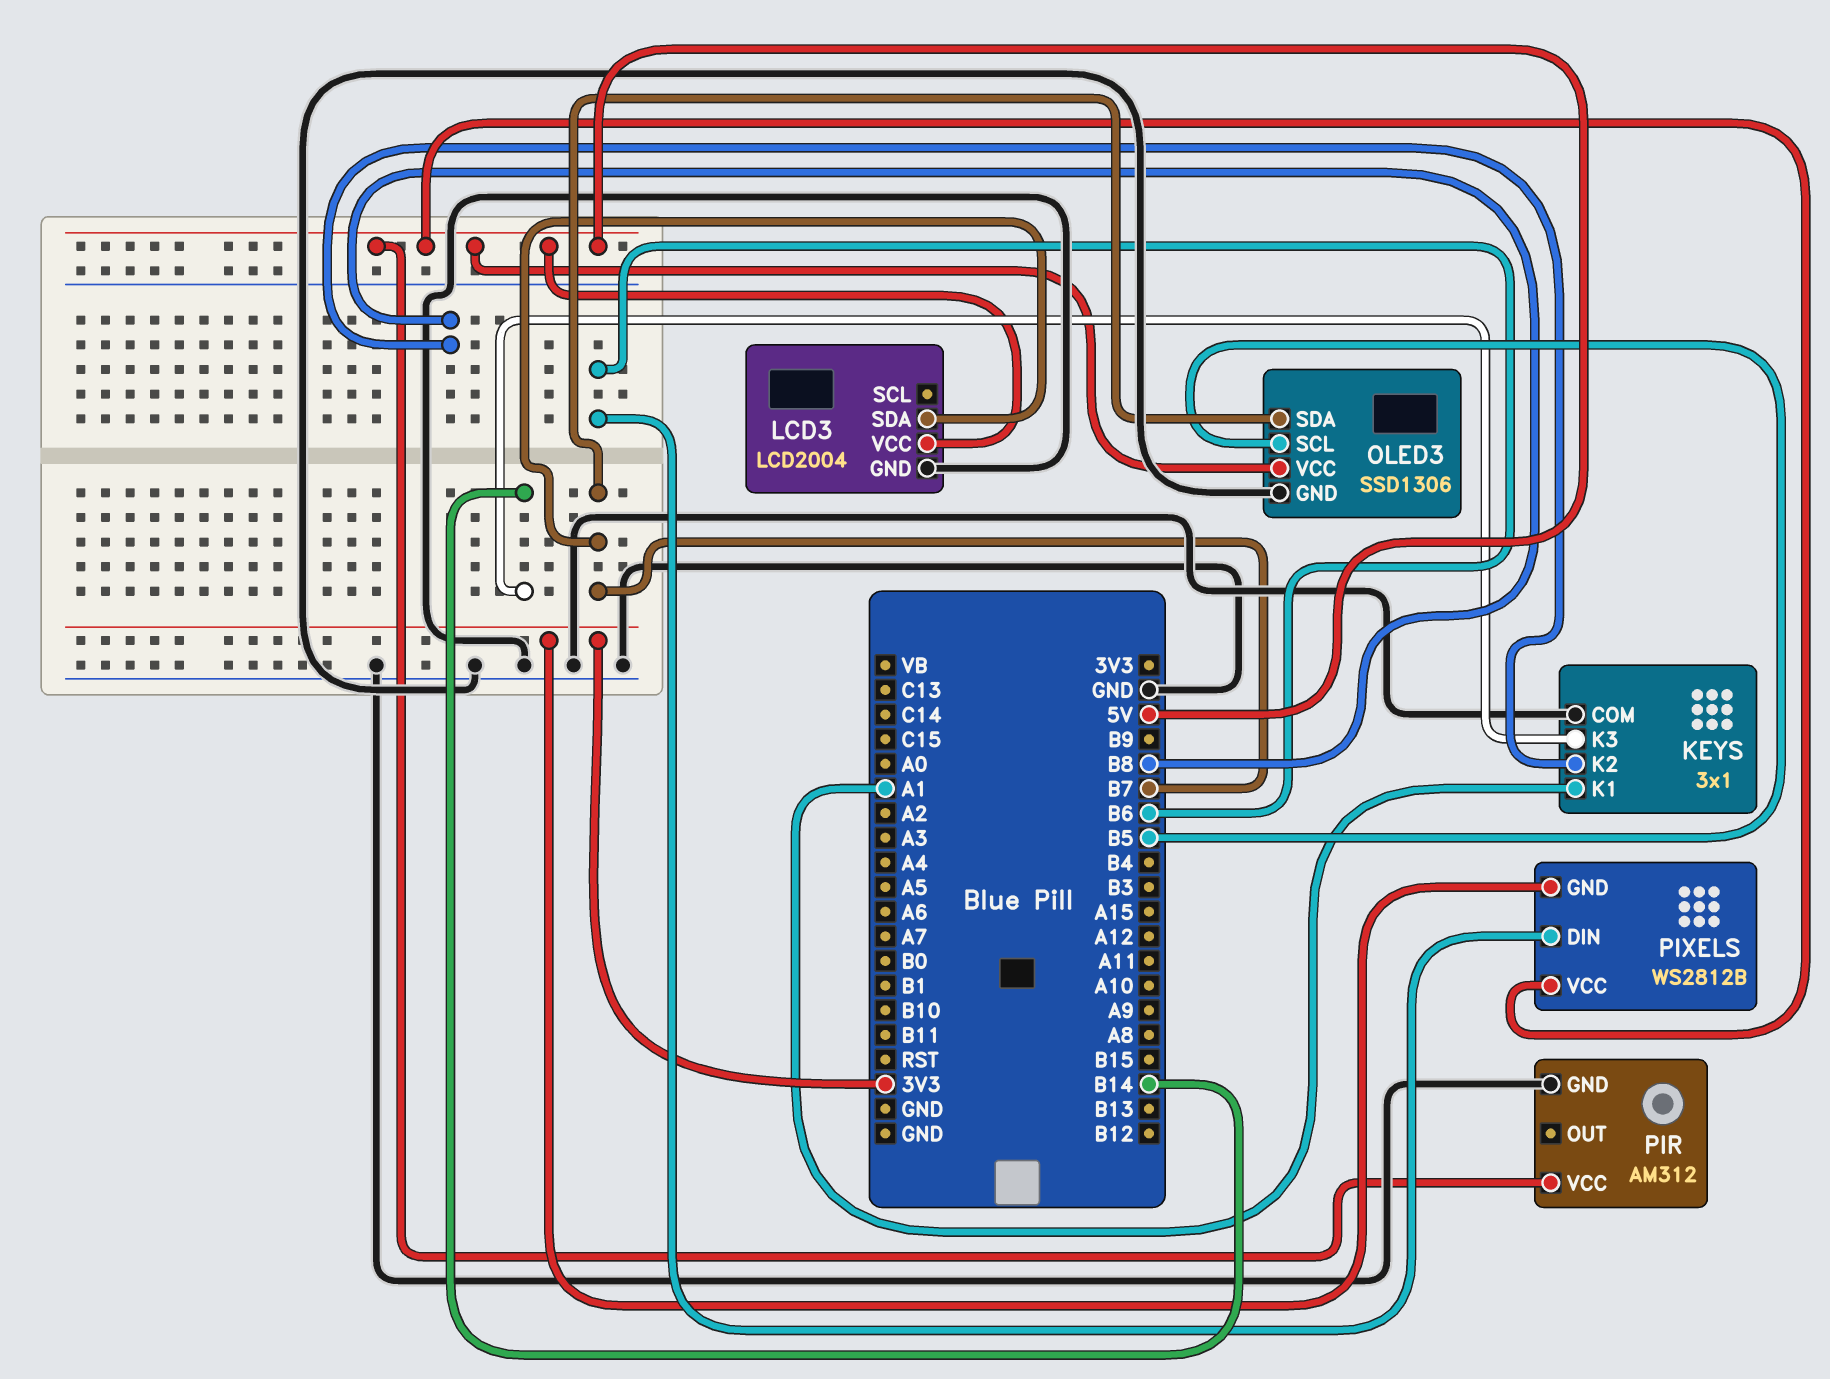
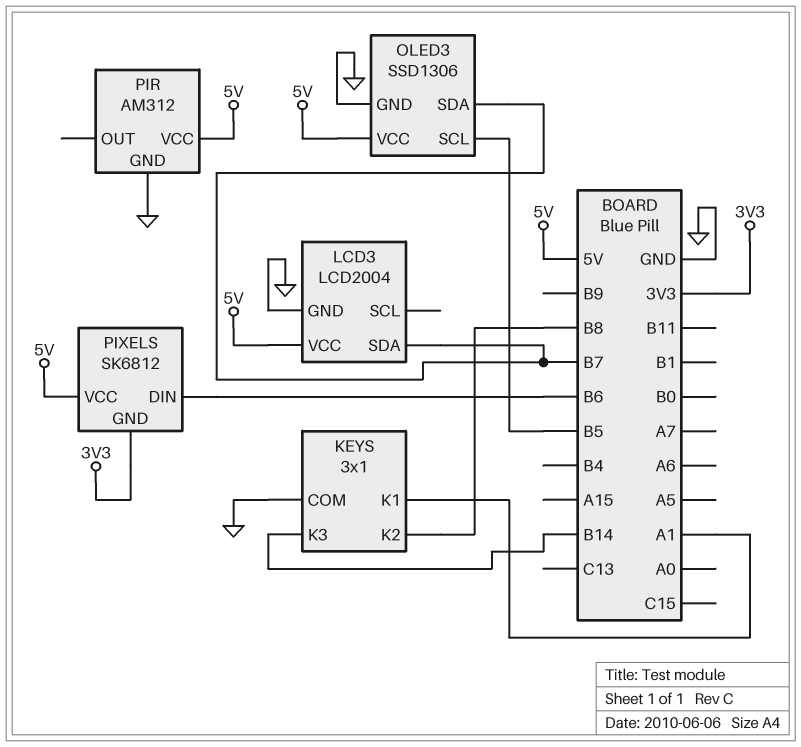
PIXELS: WS2812B -> SK6812

